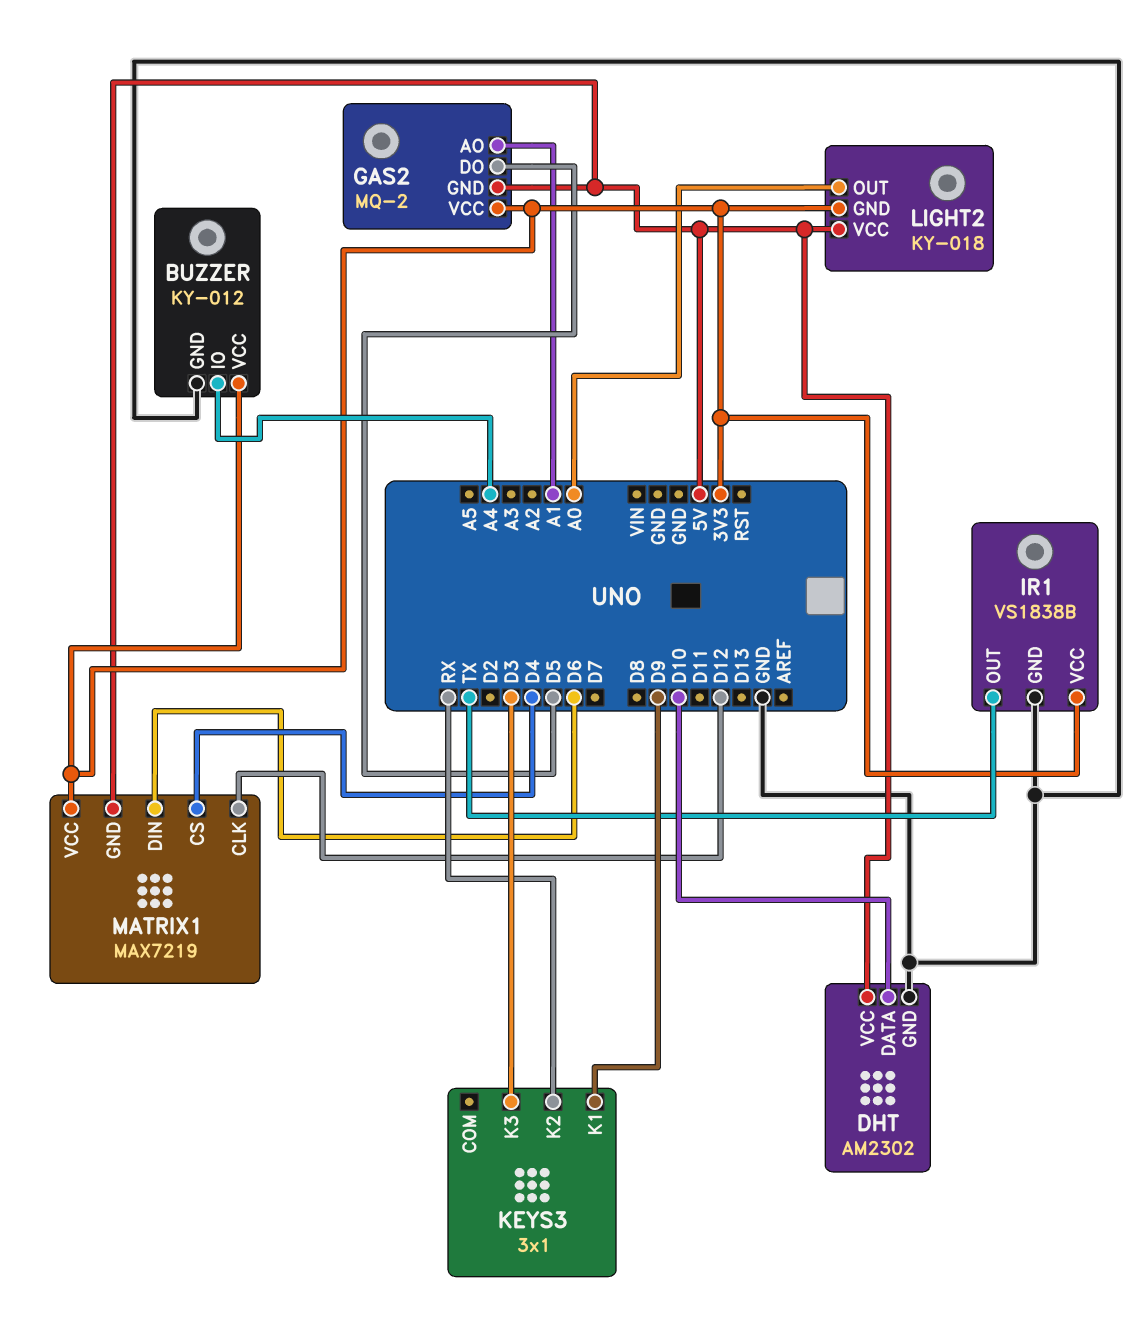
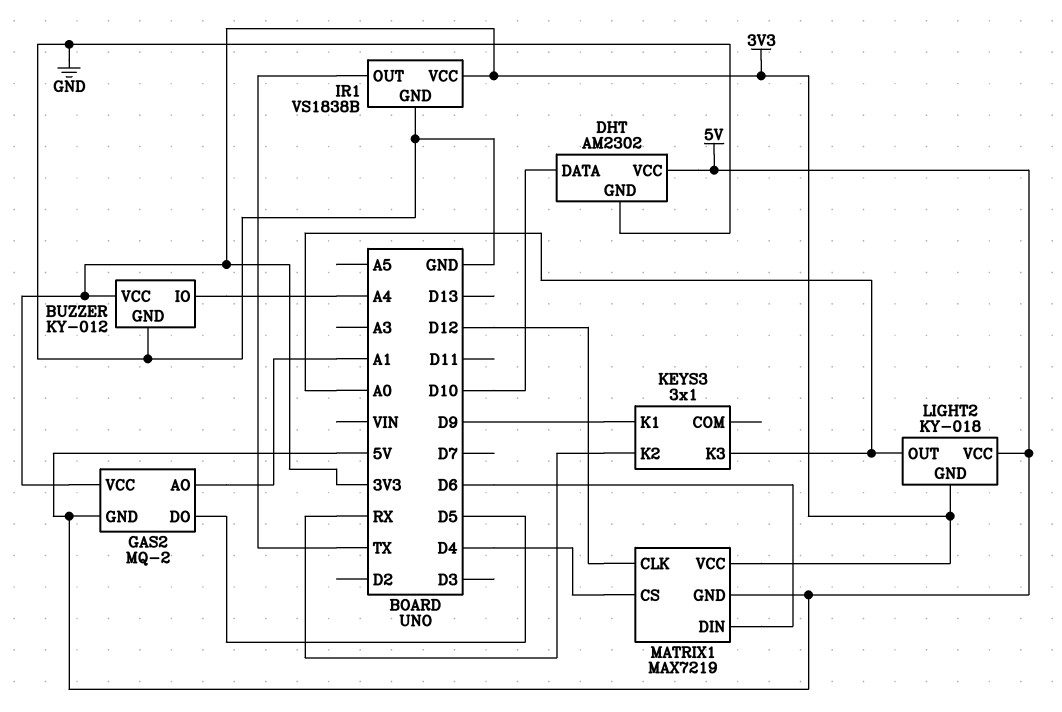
KEYS3 pin K3: D3 -> A0

